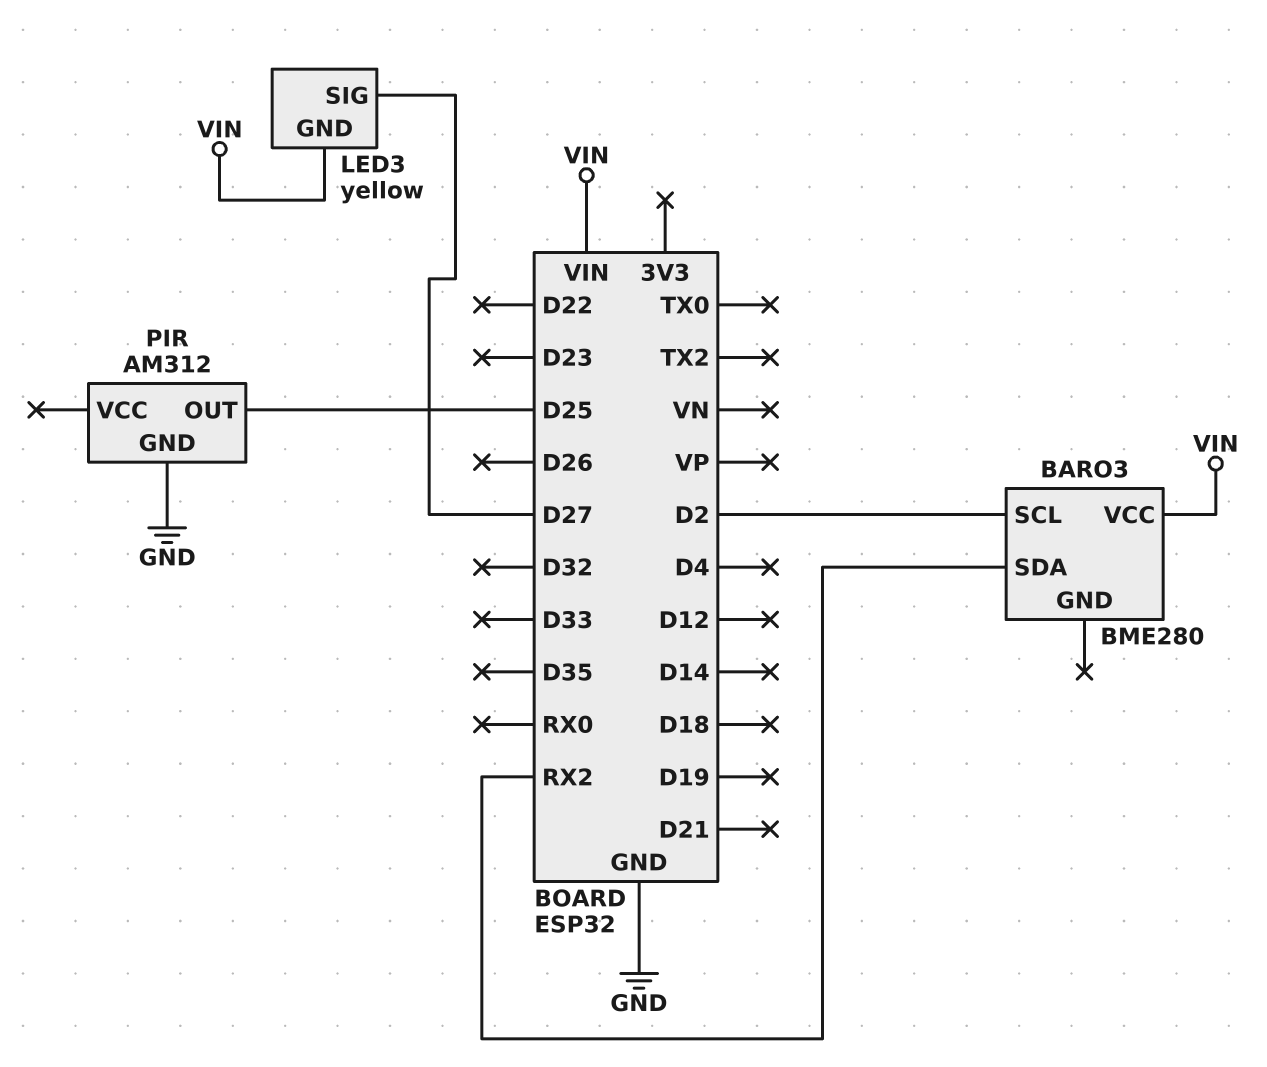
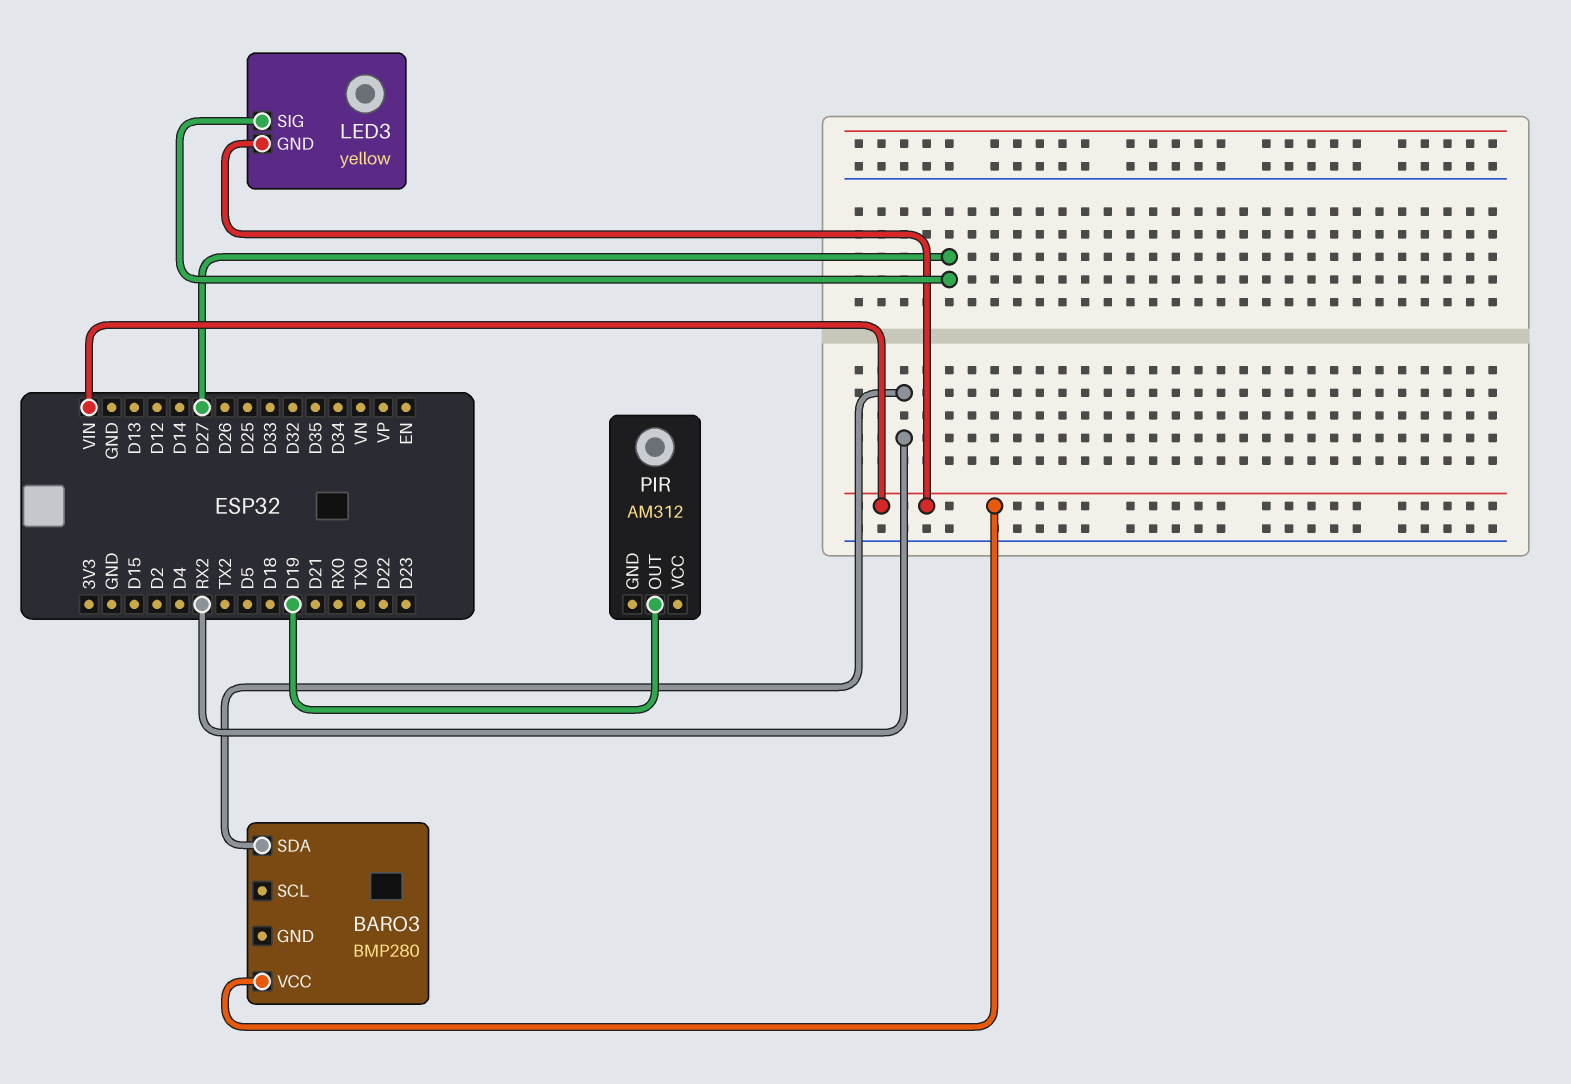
BARO3: BME280 -> BMP280
BARO3 pin SCL: D2 -> none
PIR pin GND: GND -> none
PIR pin OUT: D25 -> D19

